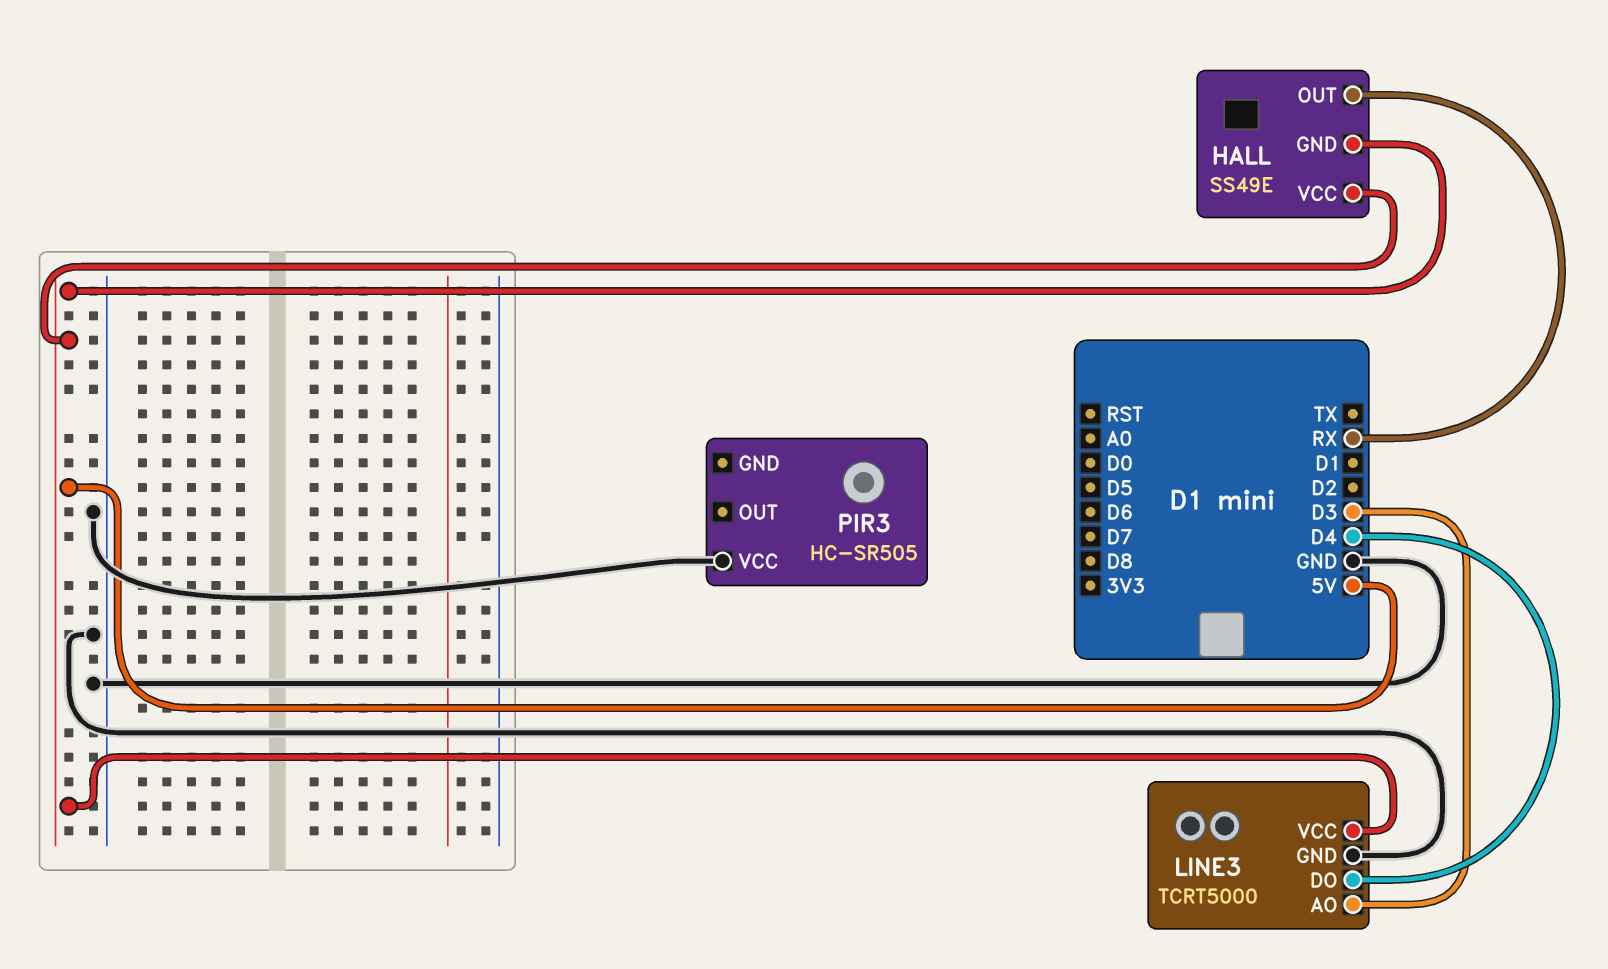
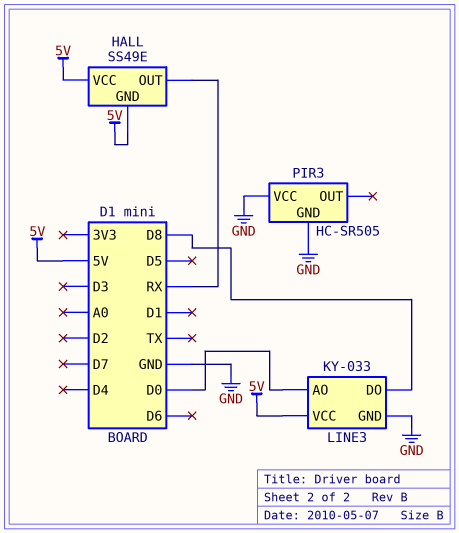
LINE3: TCRT5000 -> KY-033
LINE3 pin AO: D3 -> D0
LINE3 pin DO: D4 -> D8
PIR3 pin GND: none -> GND

